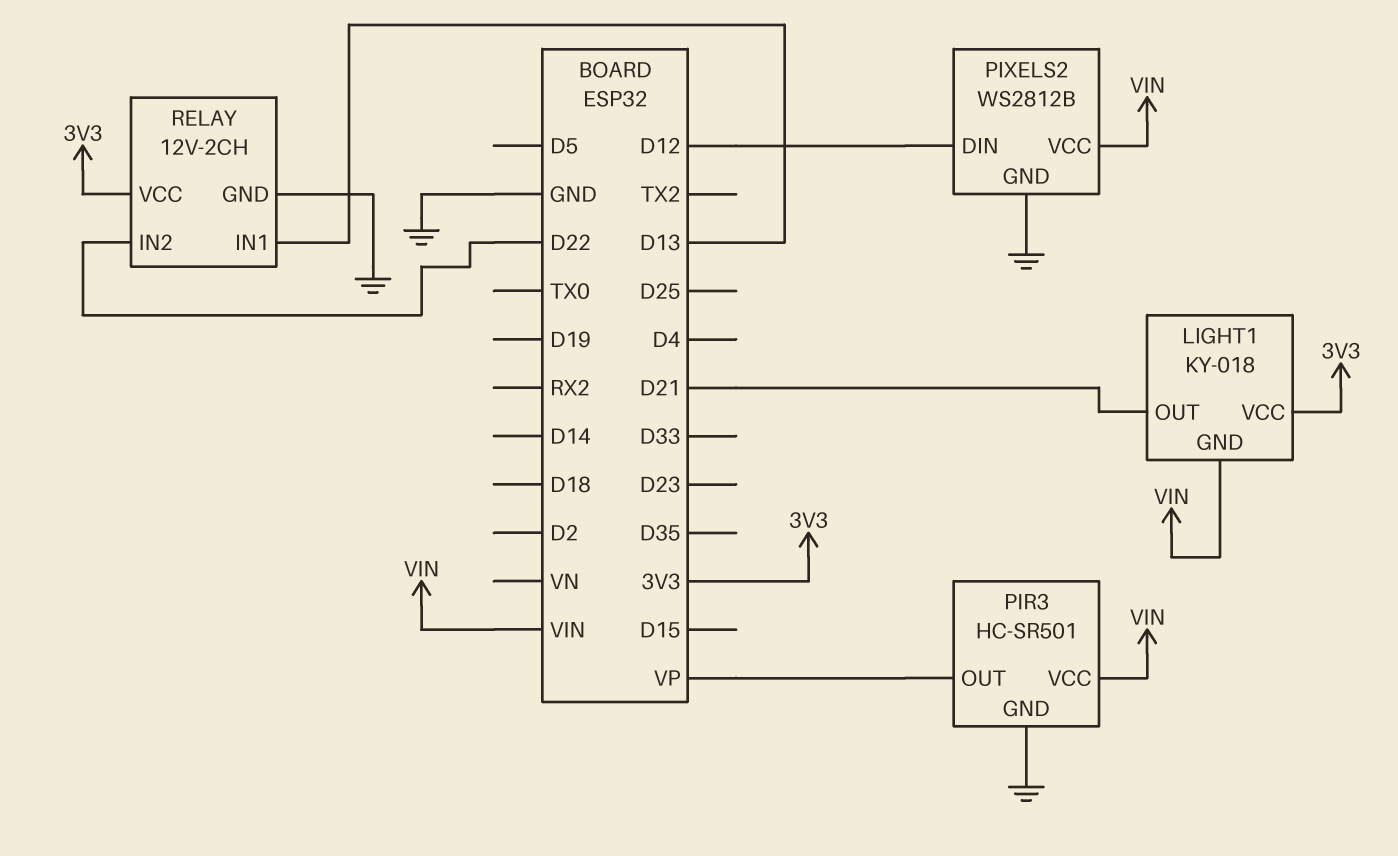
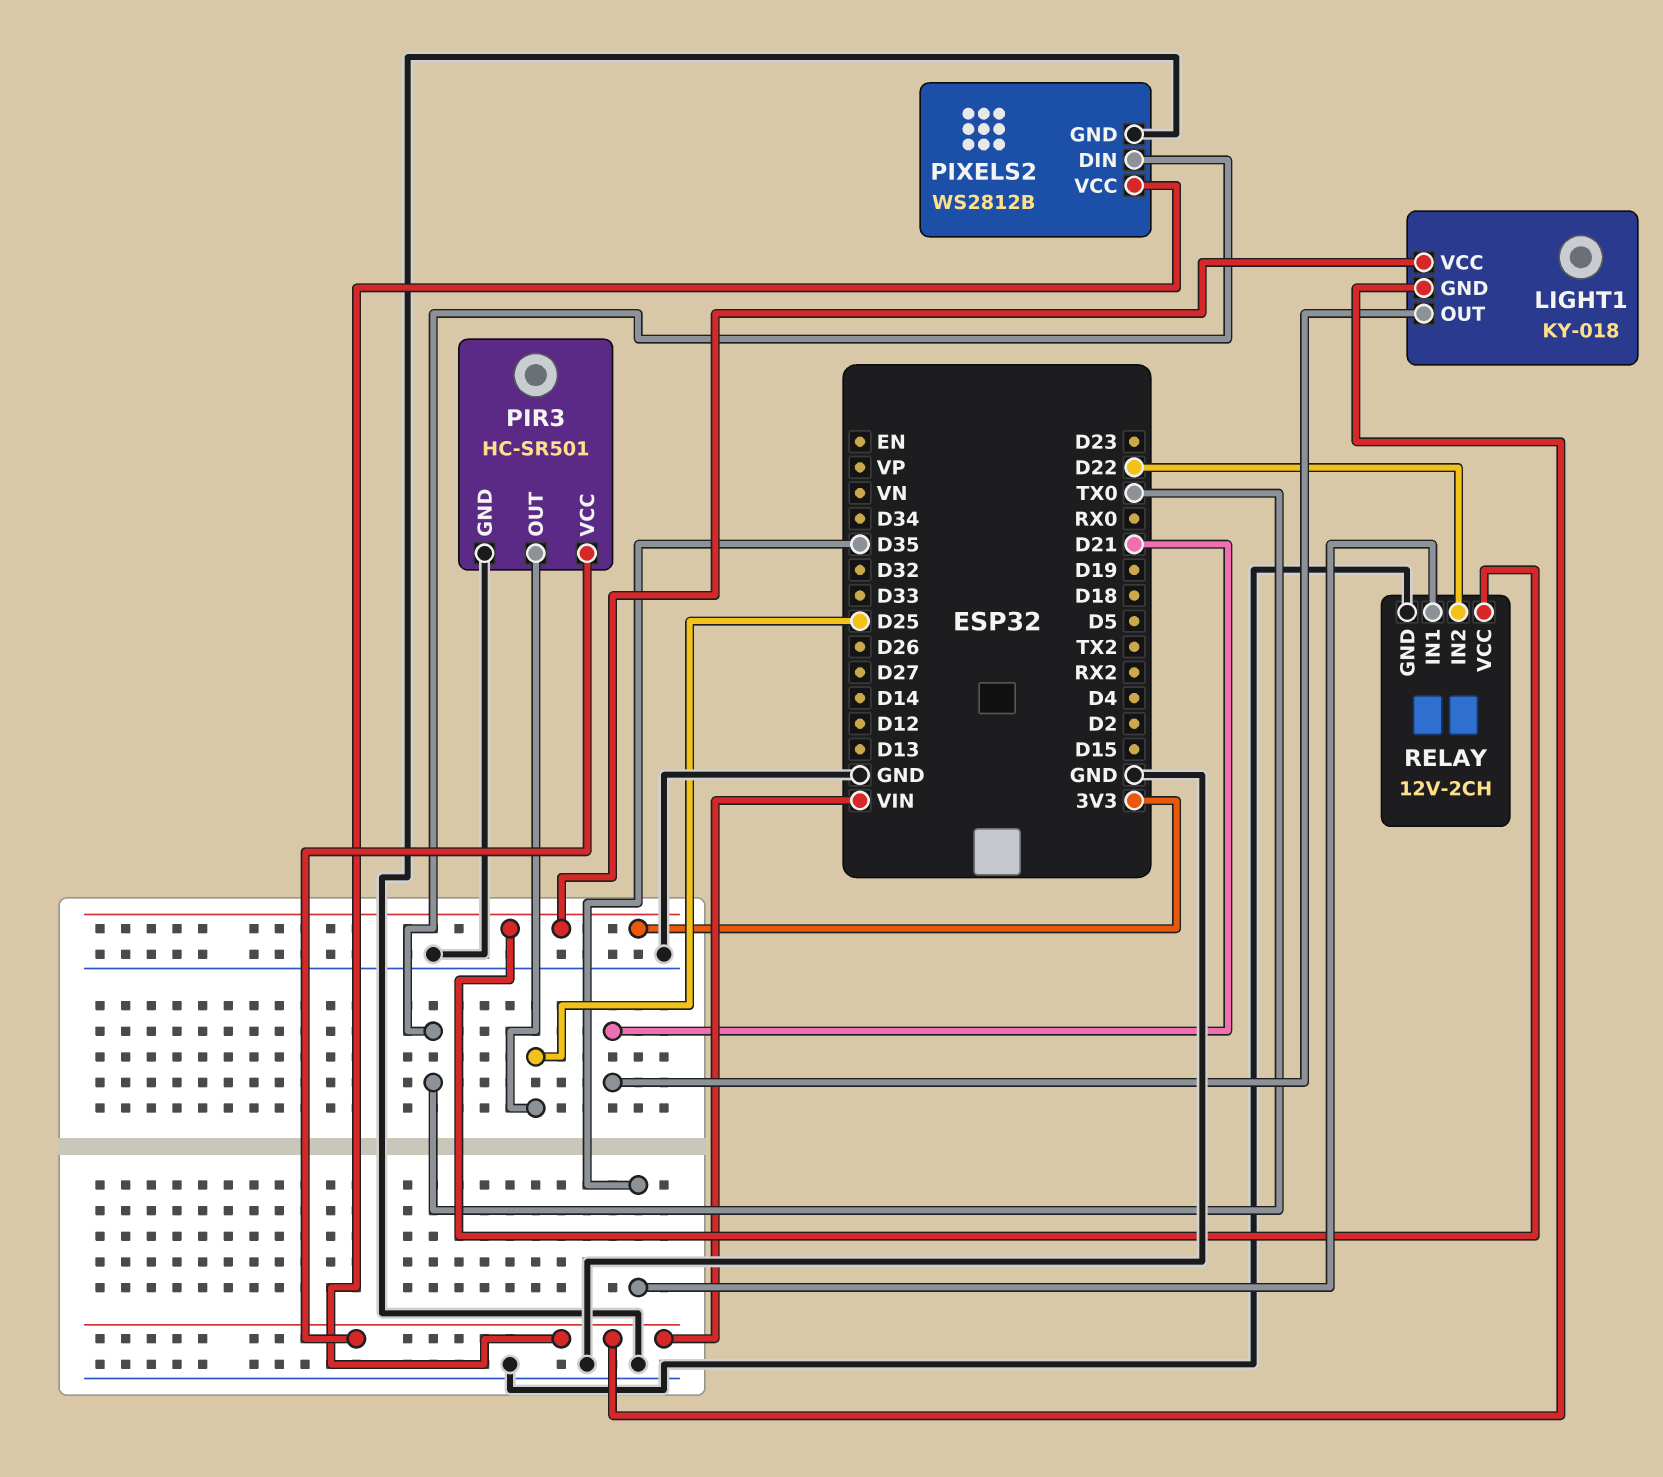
PIR3 pin OUT: VP -> D25
PIXELS2 pin DIN: D12 -> TX0
RELAY pin IN1: D13 -> D35

